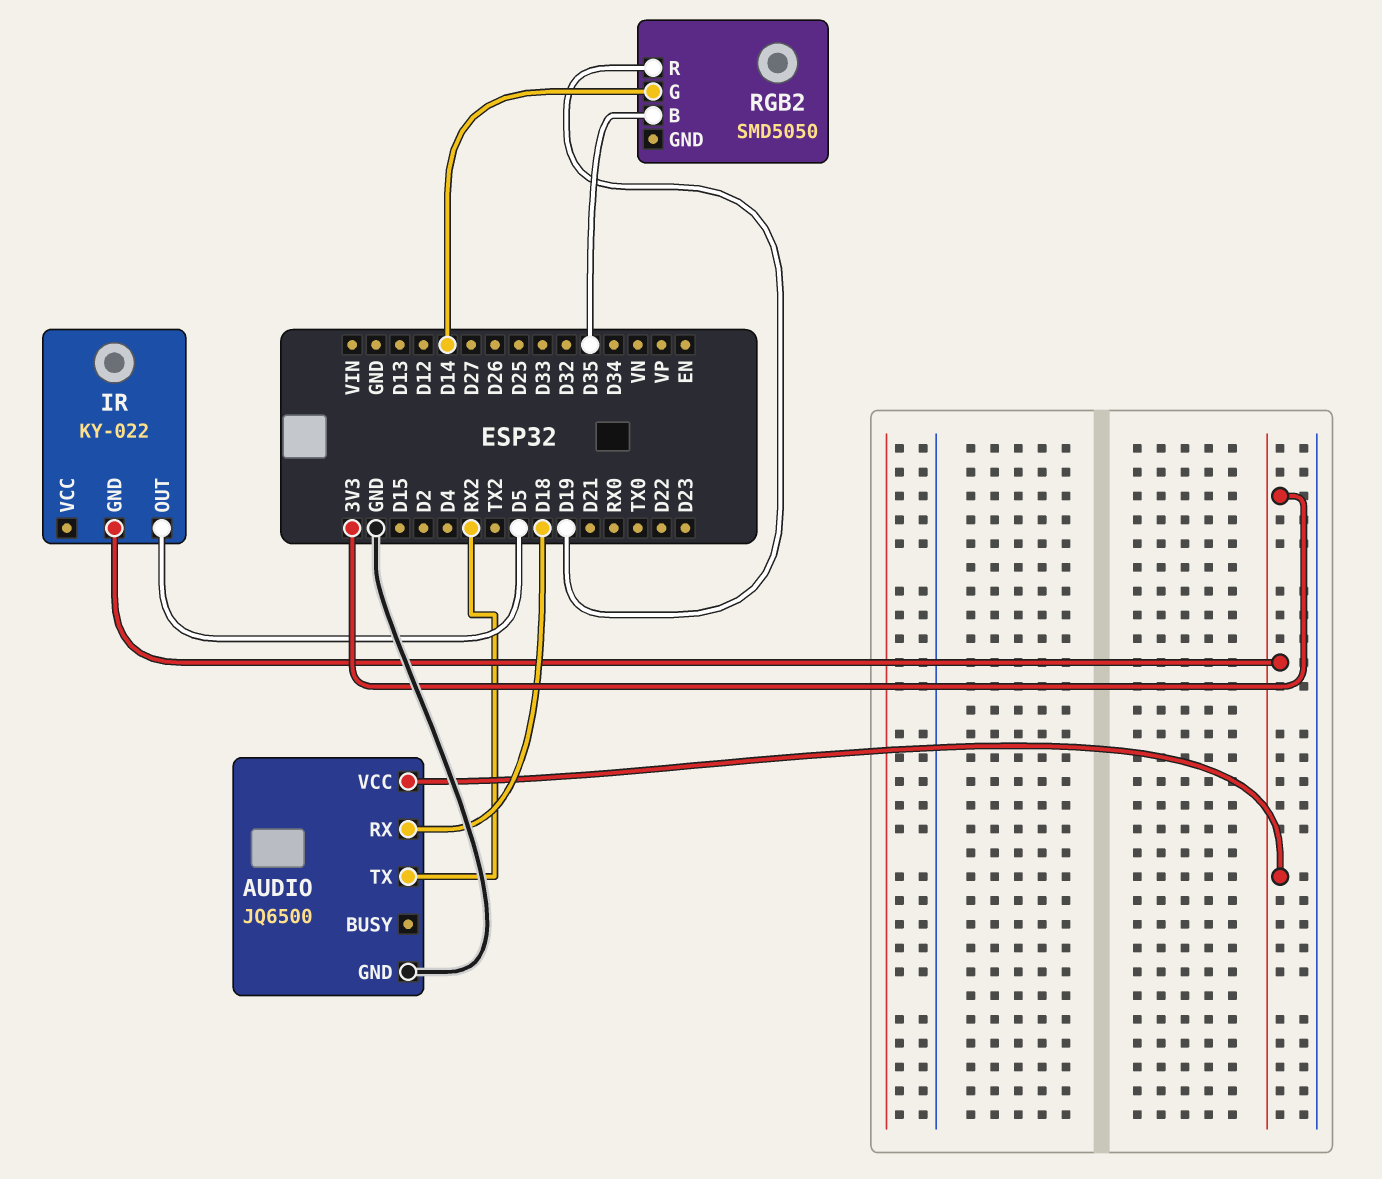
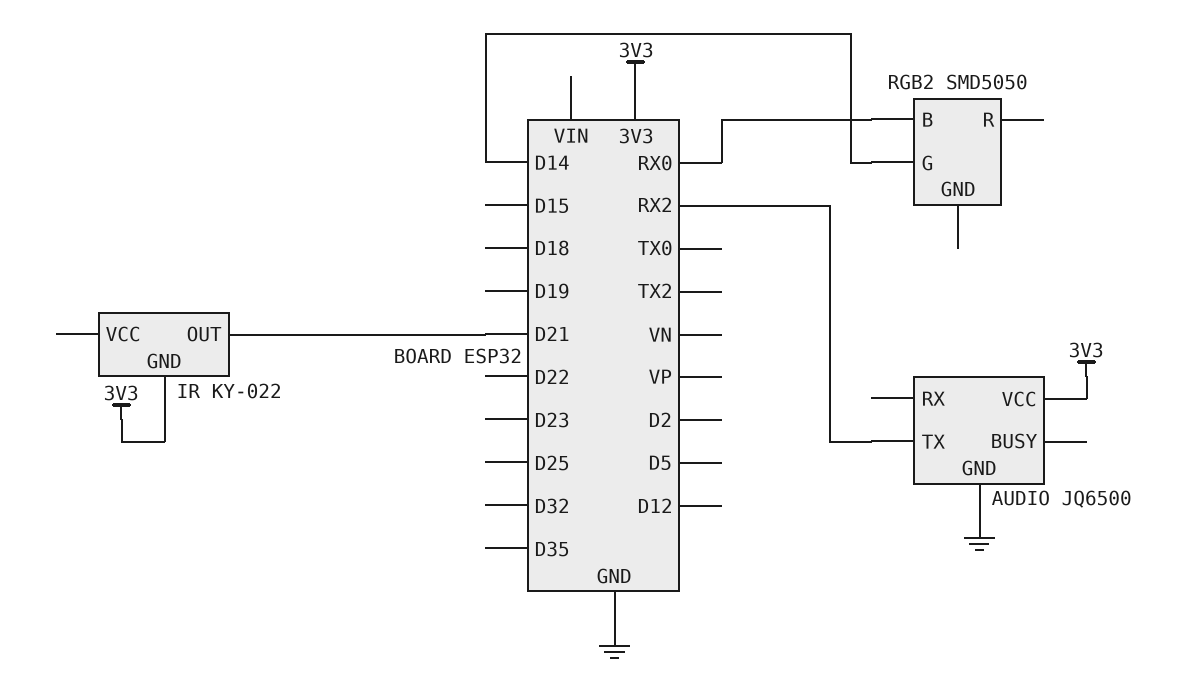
AUDIO pin RX: D18 -> none
IR pin OUT: D5 -> D21
RGB2 pin B: D35 -> RX0
RGB2 pin R: D19 -> none

